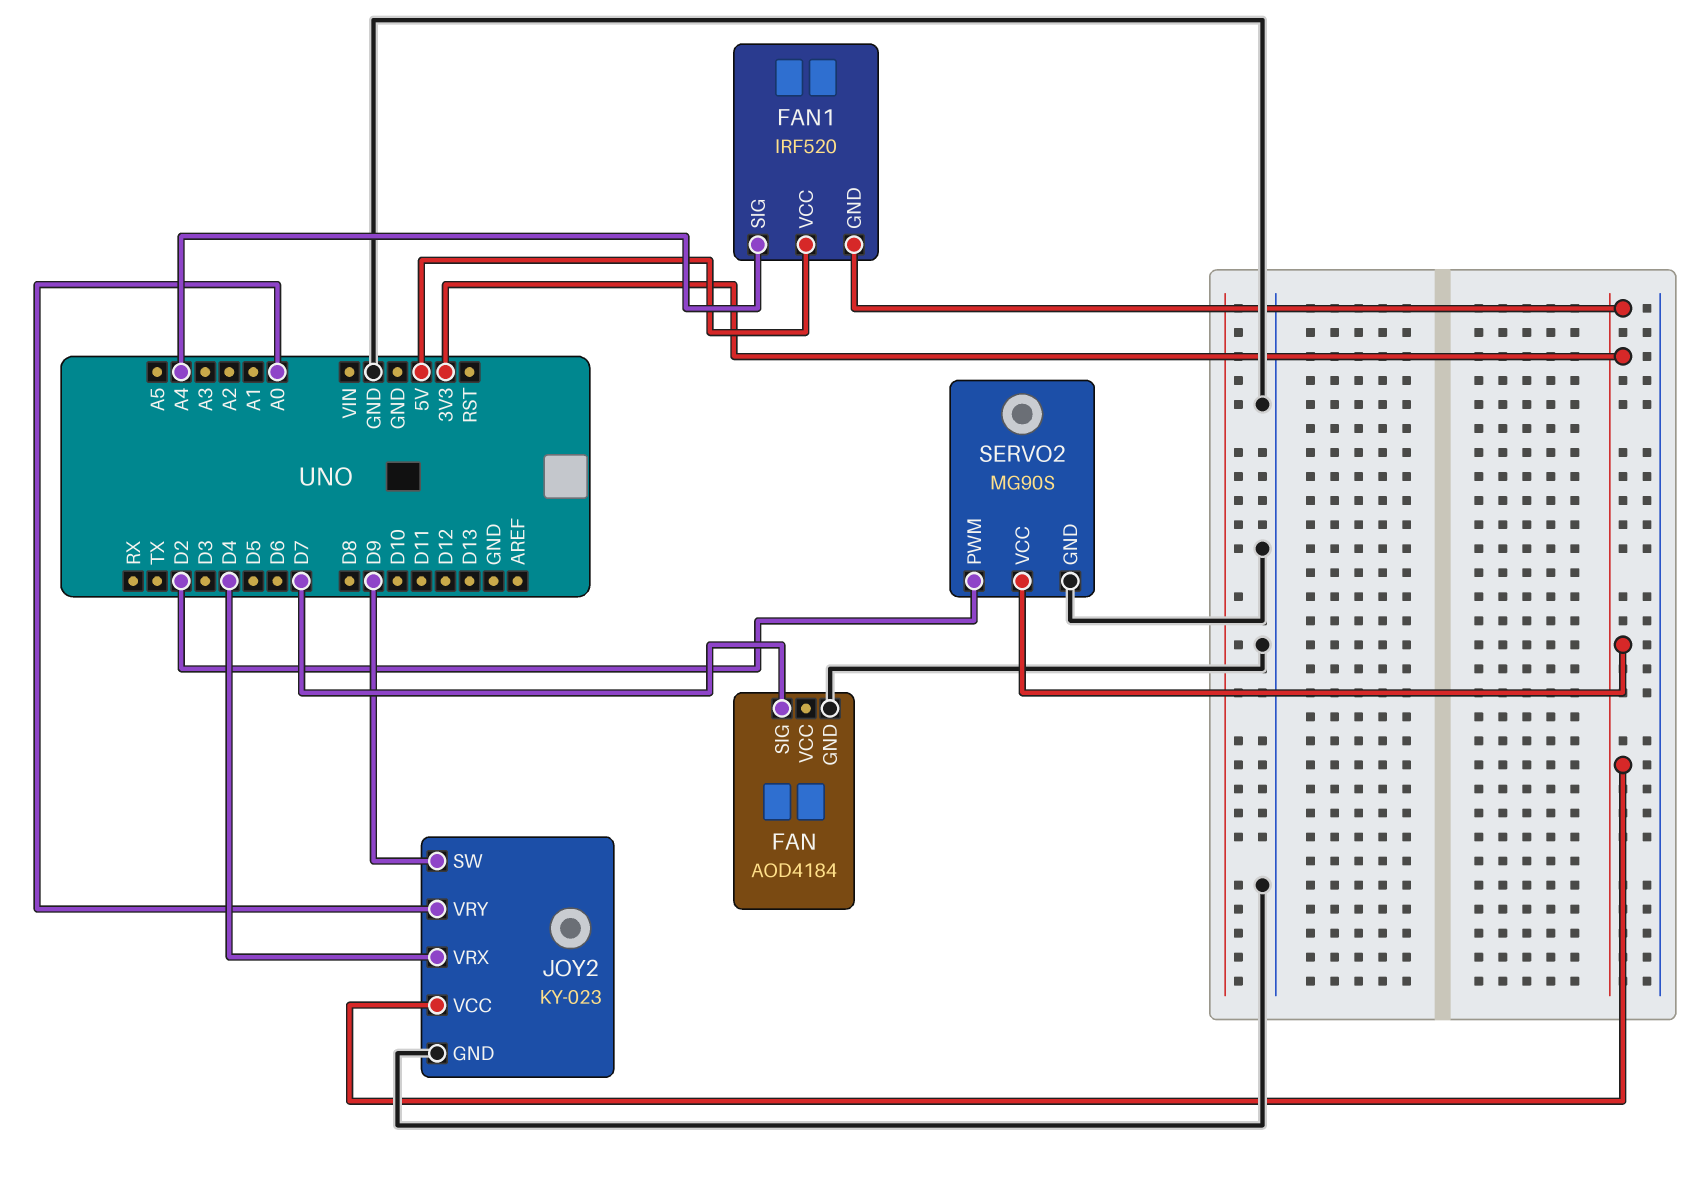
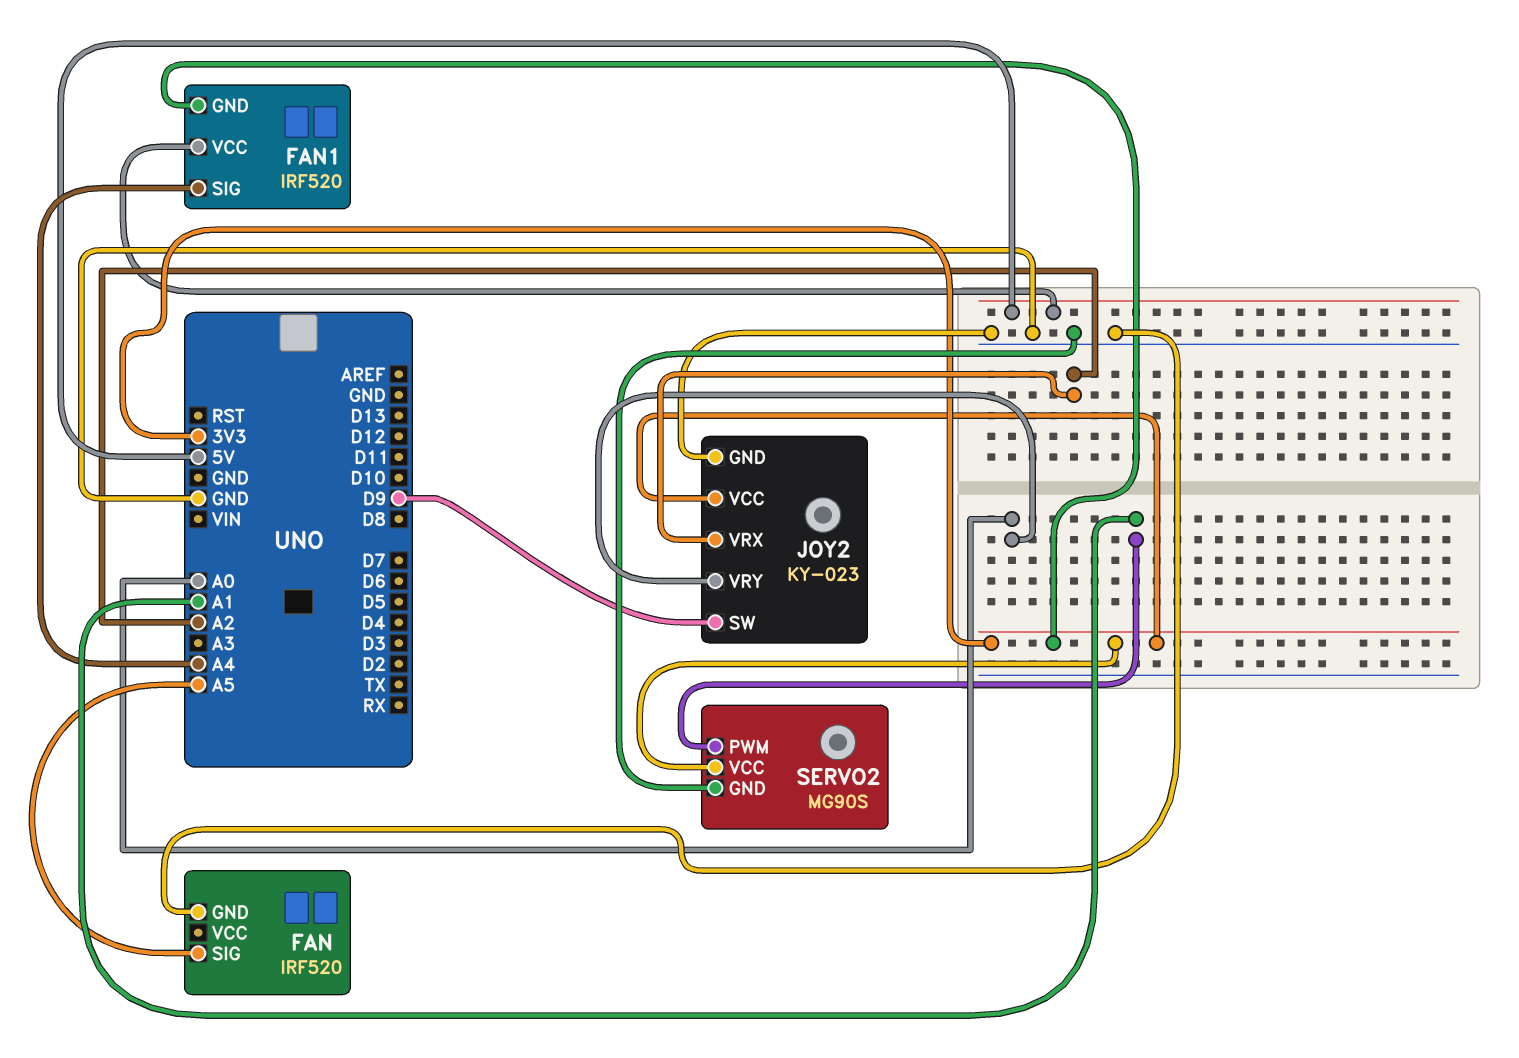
FAN: AOD4184 -> IRF520
FAN pin SIG: D7 -> A5
JOY2 pin VRX: D4 -> A2
SERVO2 pin PWM: D2 -> A1

